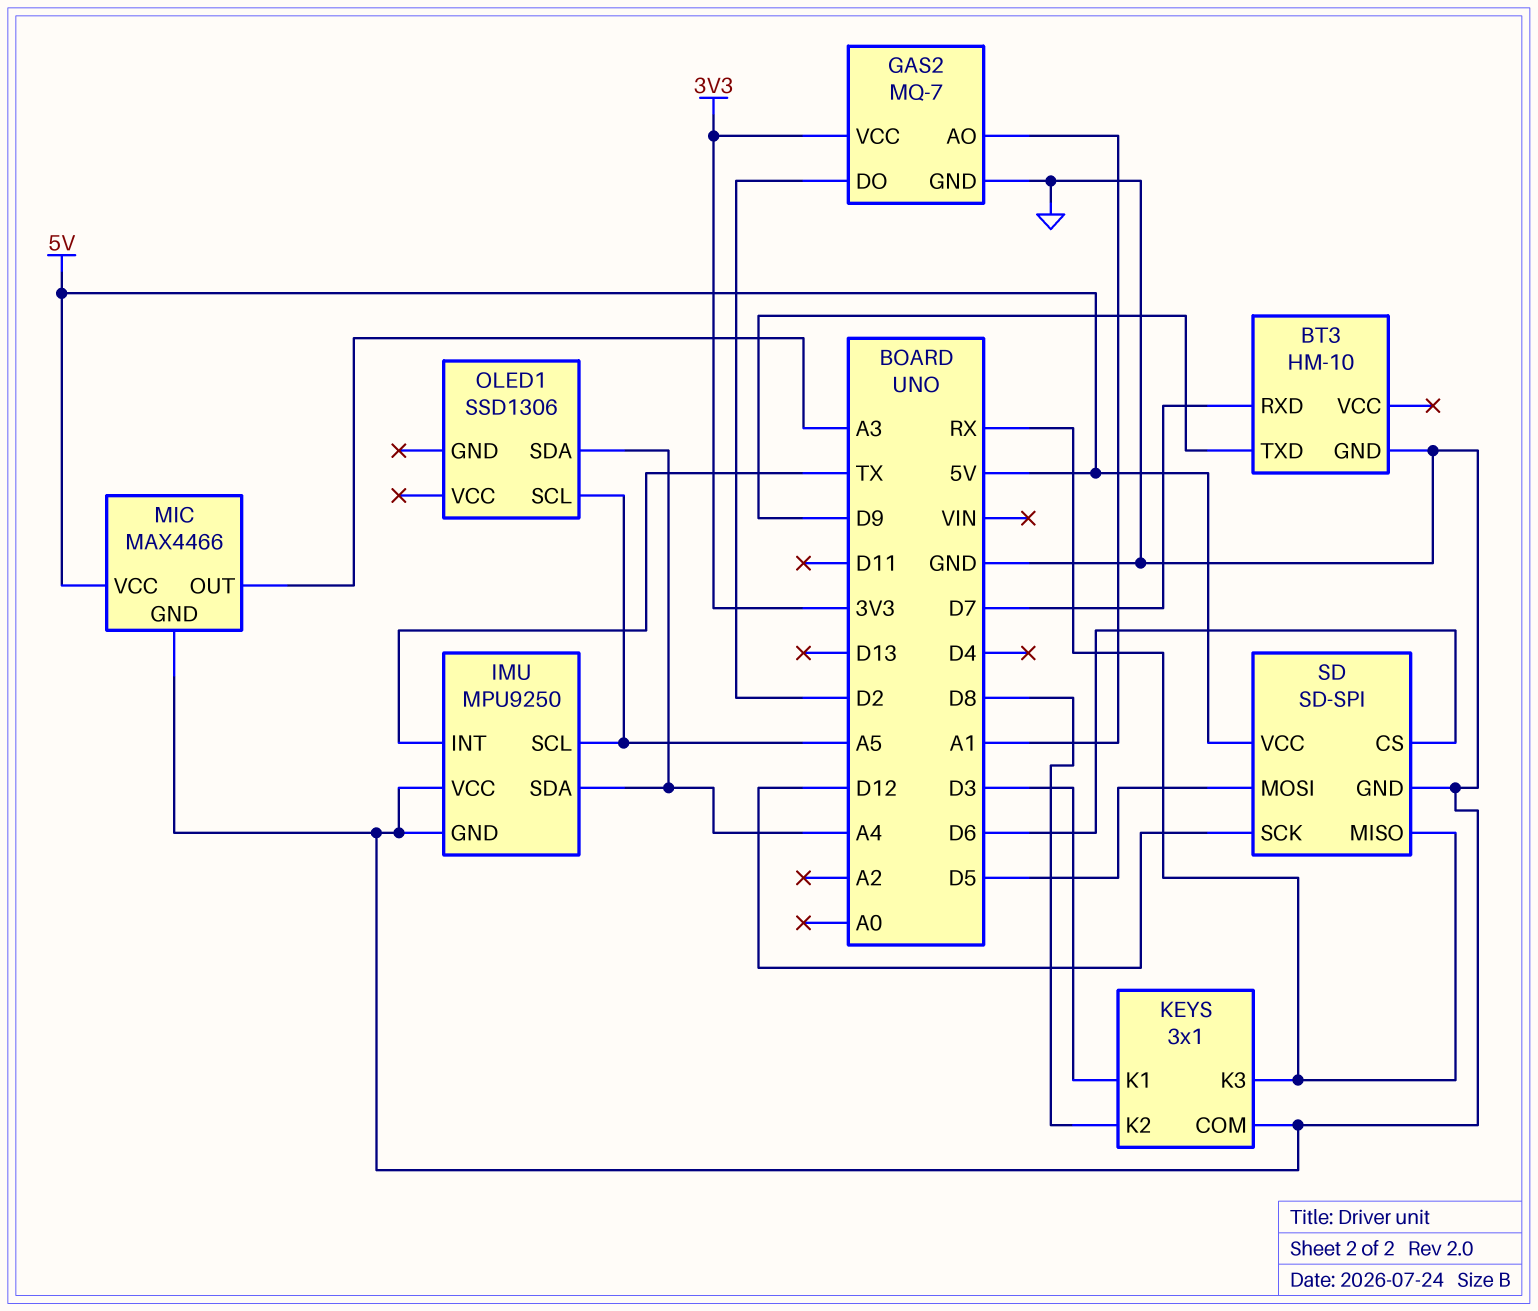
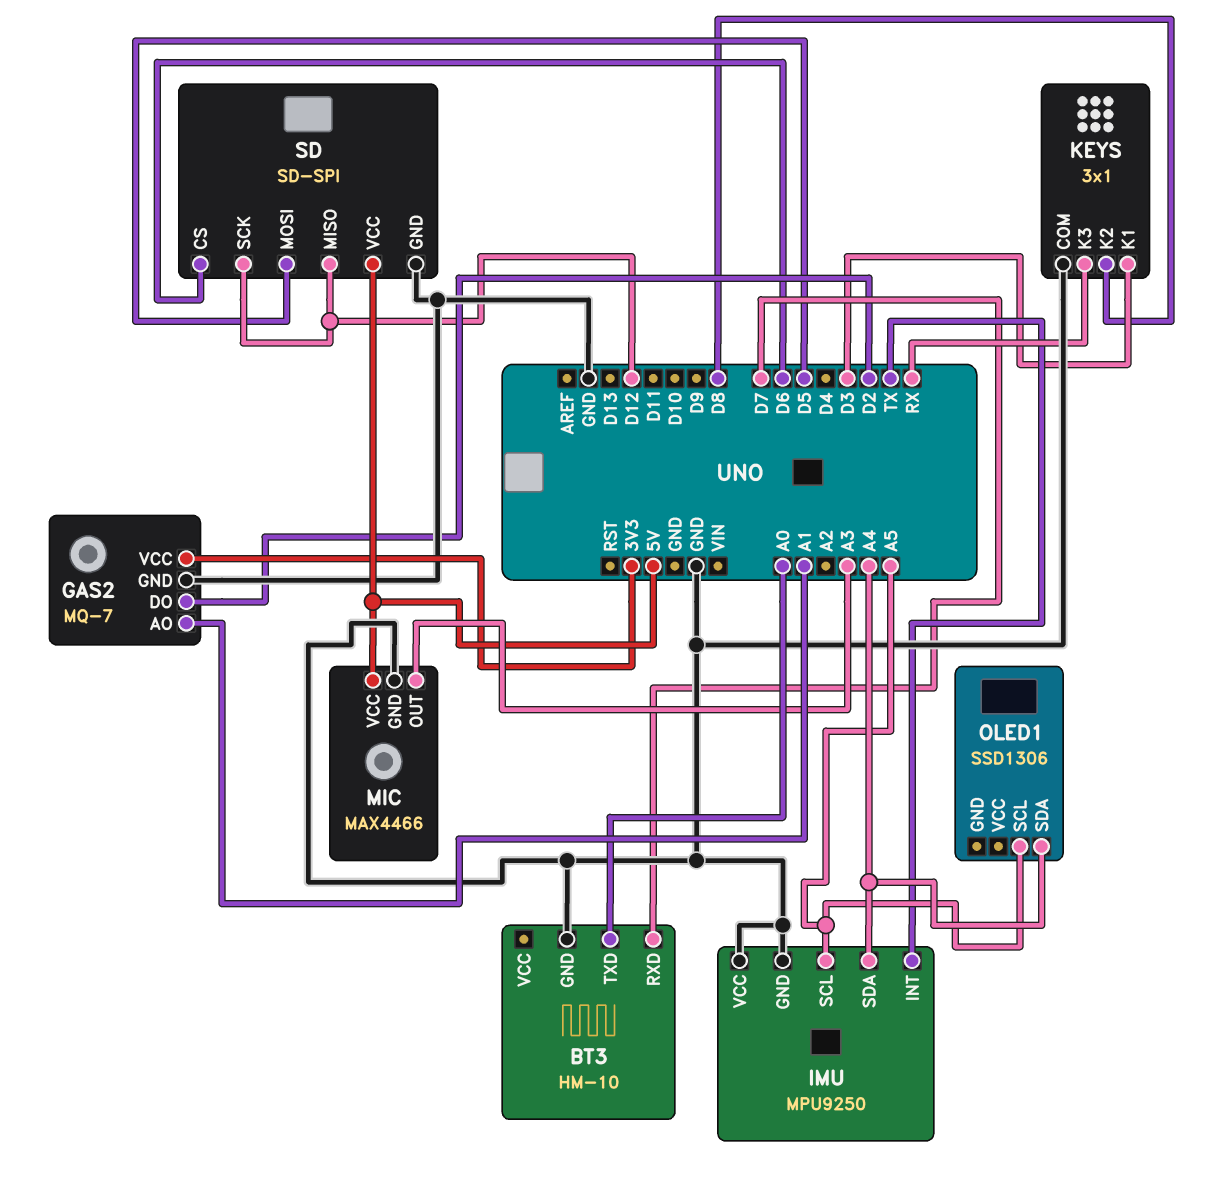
BT3 pin TXD: D9 -> A0
SD pin MISO: RX -> D12

